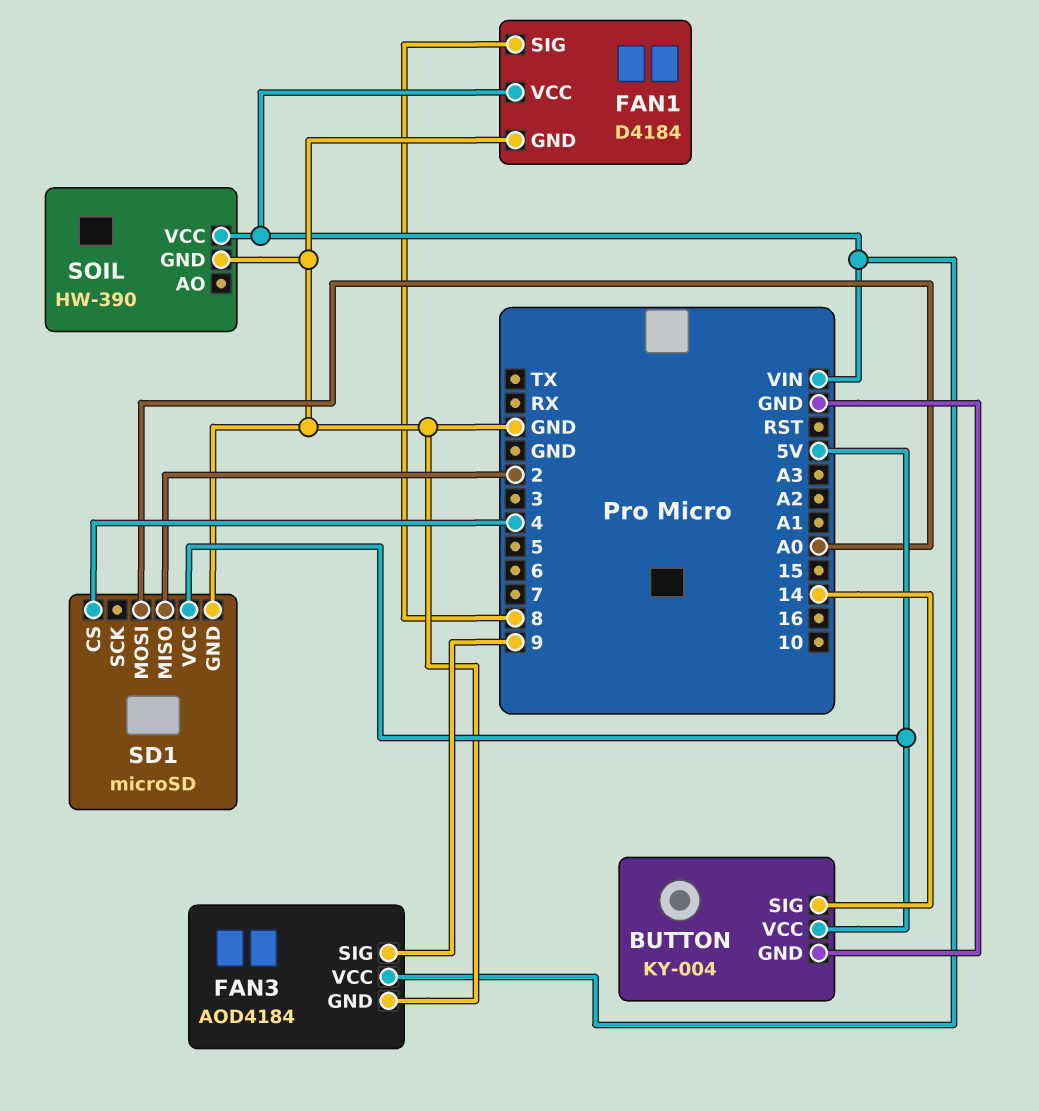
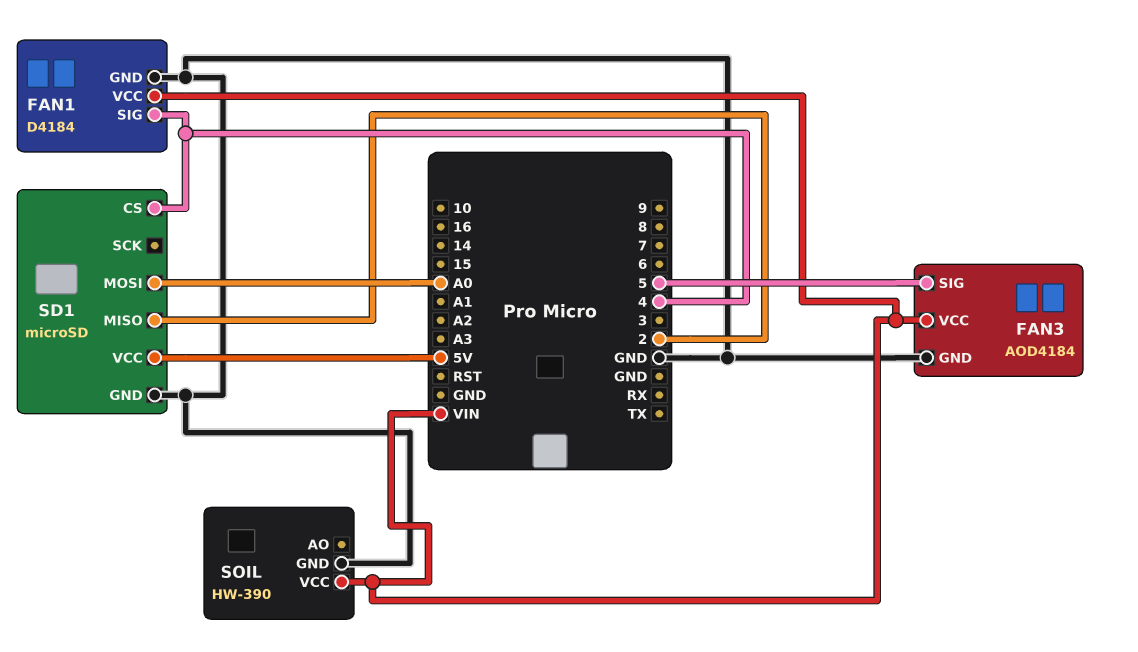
BUTTON: KY-004 -> none
BUTTON pin GND: GND -> none
BUTTON pin SIG: 14 -> none
BUTTON pin VCC: 5V -> none
FAN1 pin SIG: 8 -> 4
FAN3 pin SIG: 9 -> 5

